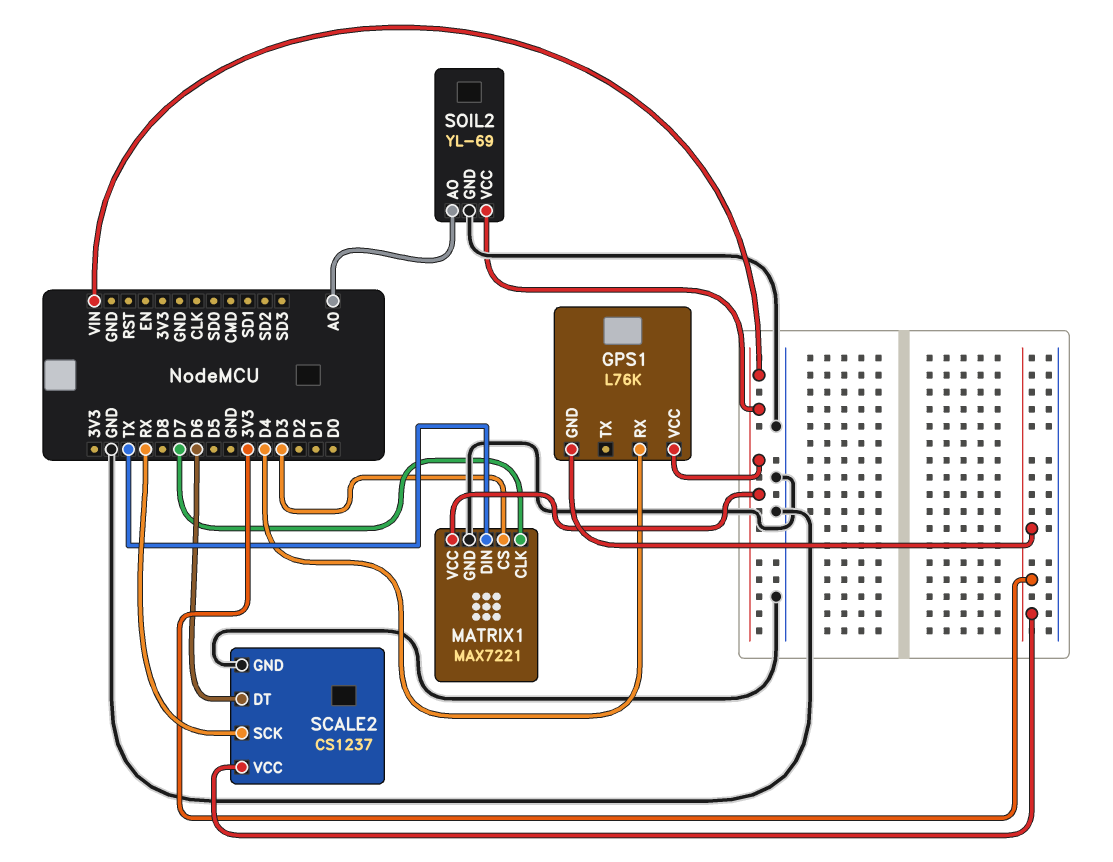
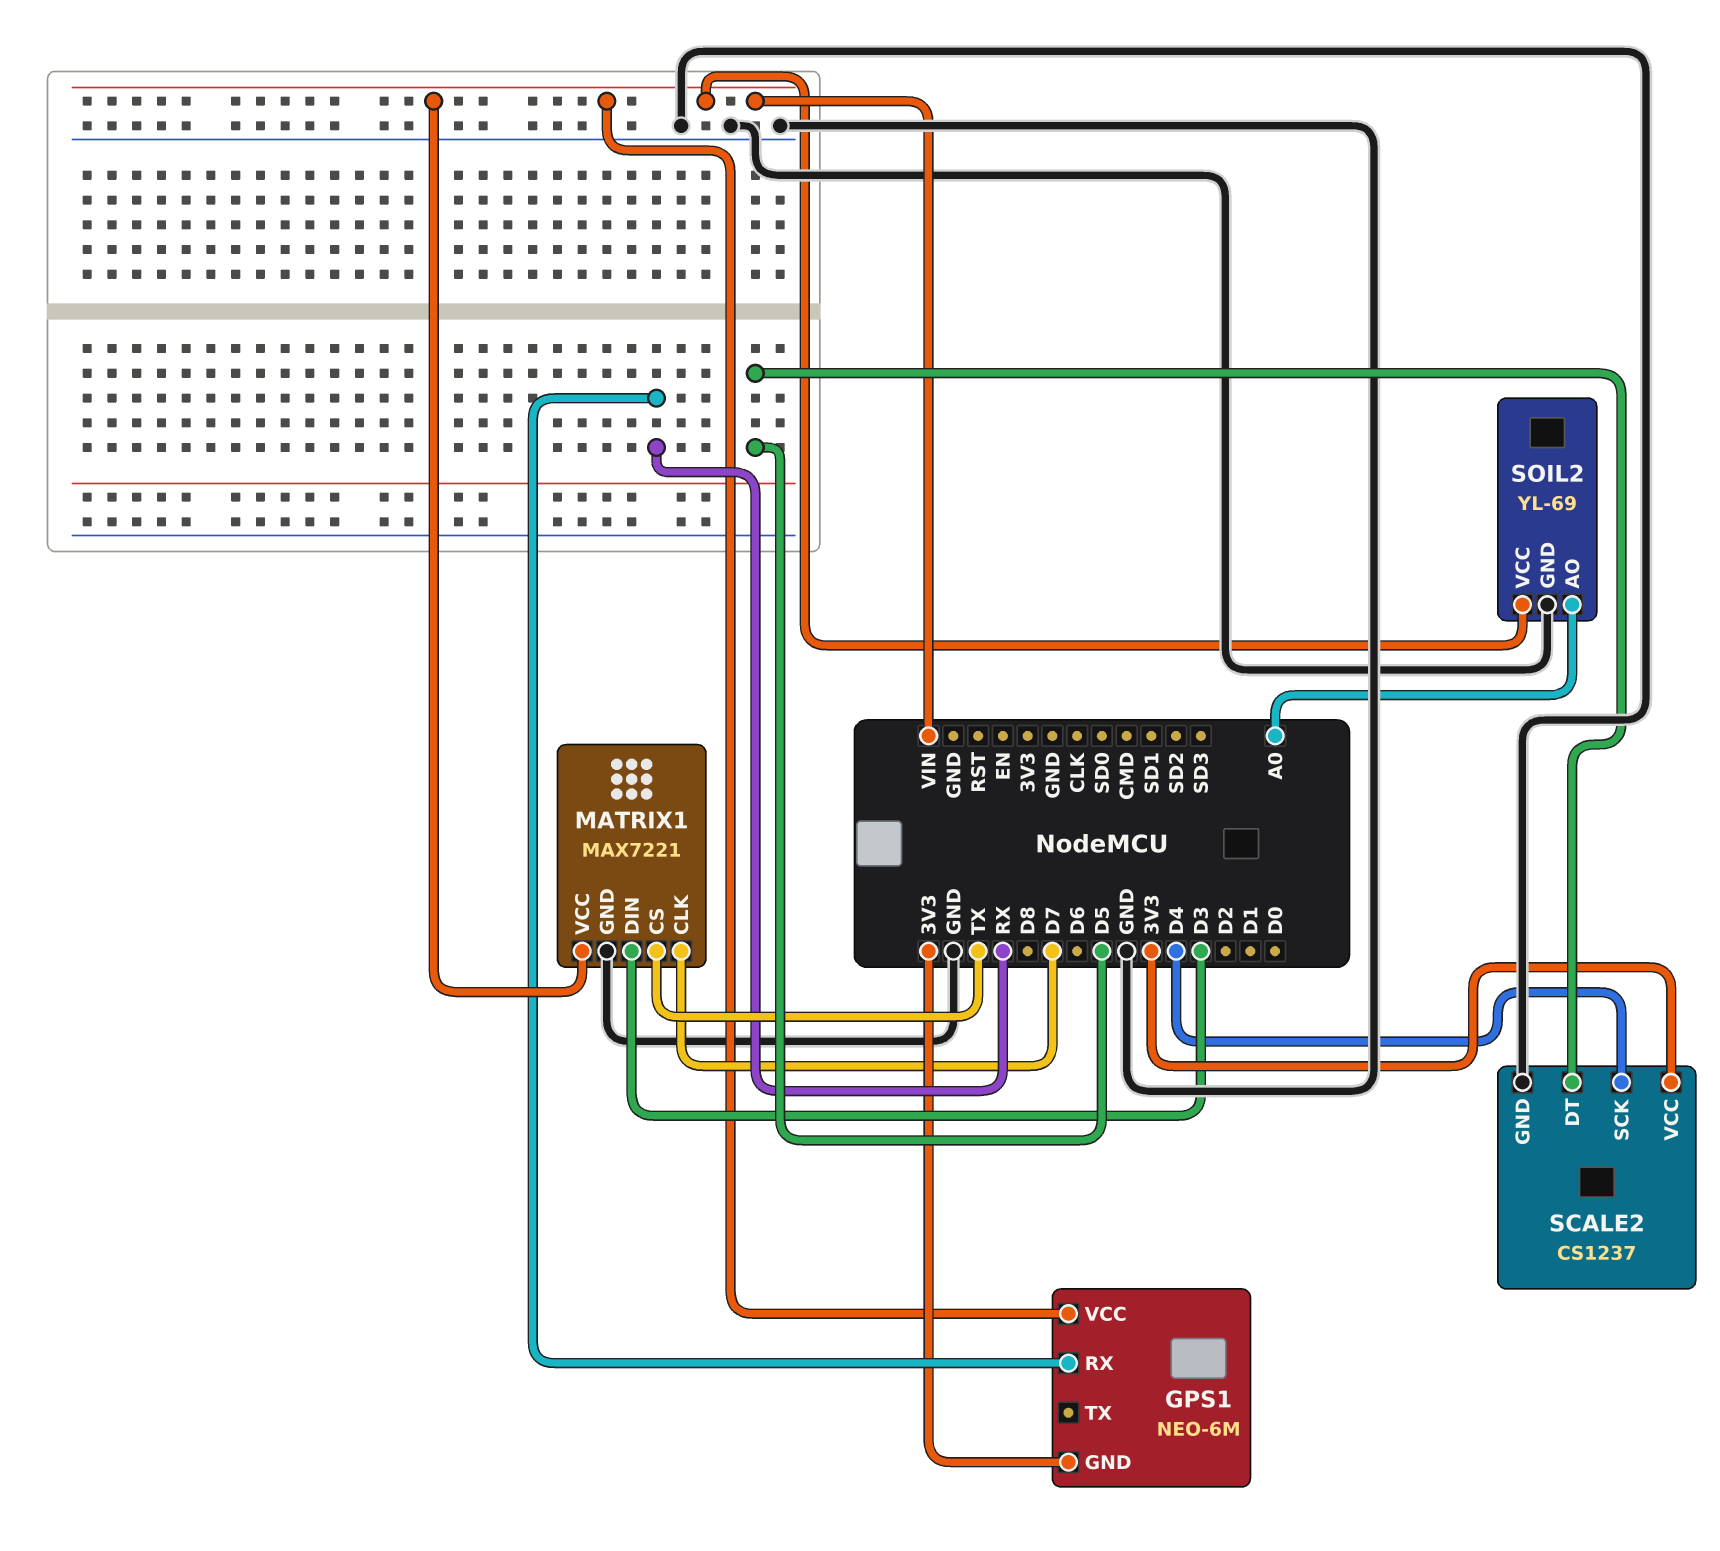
GPS1: L76K -> NEO-6M
GPS1 pin RX: D4 -> RX
MATRIX1 pin CS: D3 -> TX
MATRIX1 pin DIN: TX -> D3
SCALE2 pin DT: D6 -> D5
SCALE2 pin SCK: RX -> D4

